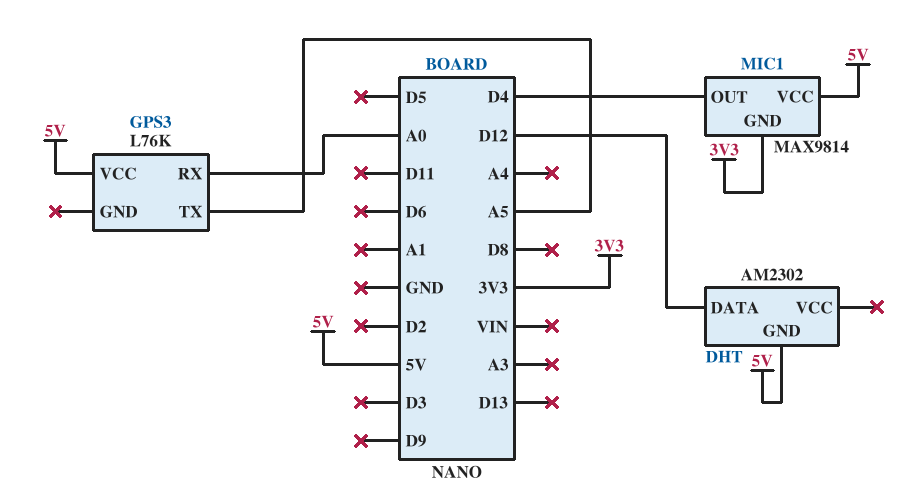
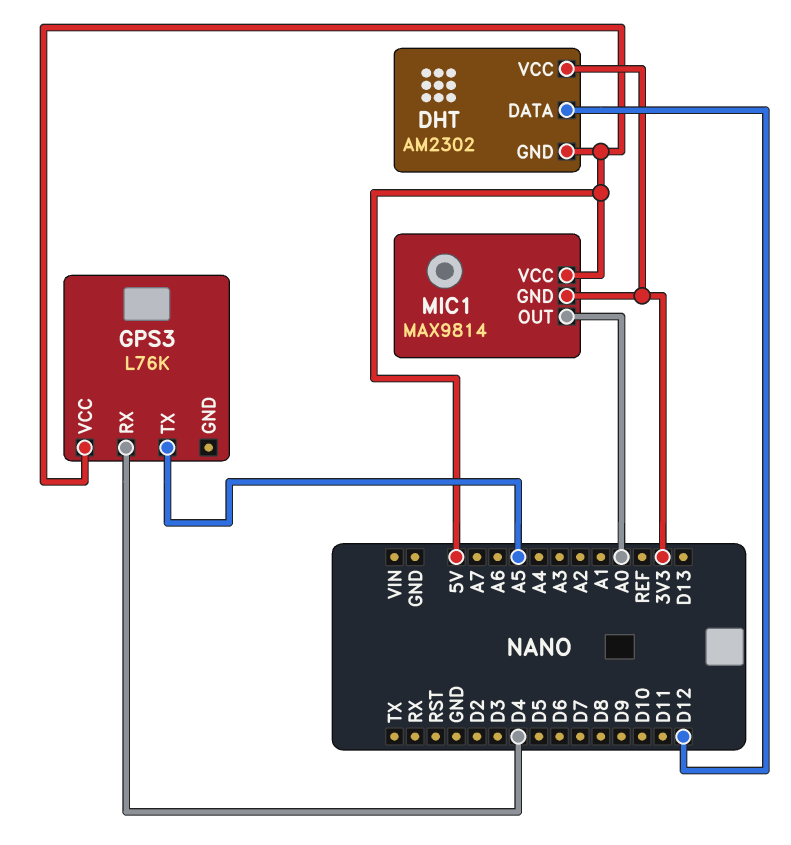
DHT pin VCC: none -> 3V3
GPS3 pin RX: A0 -> D4
MIC1 pin OUT: D4 -> A0

